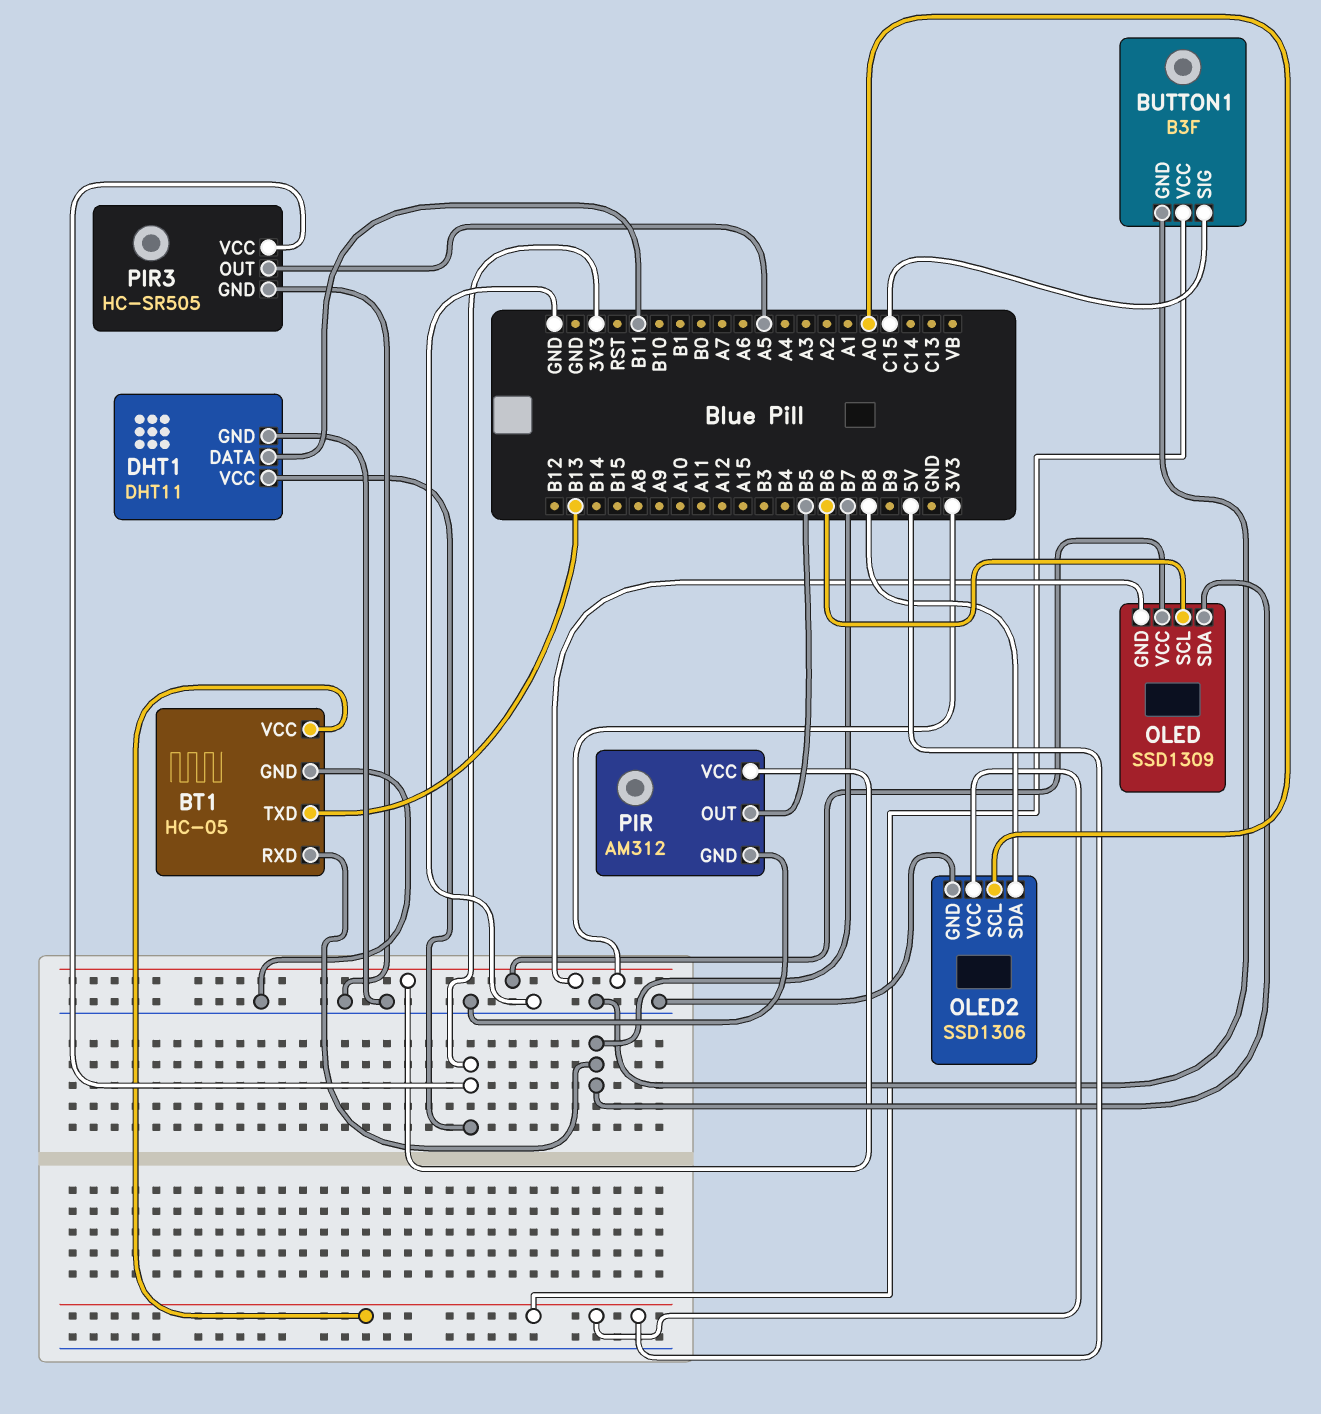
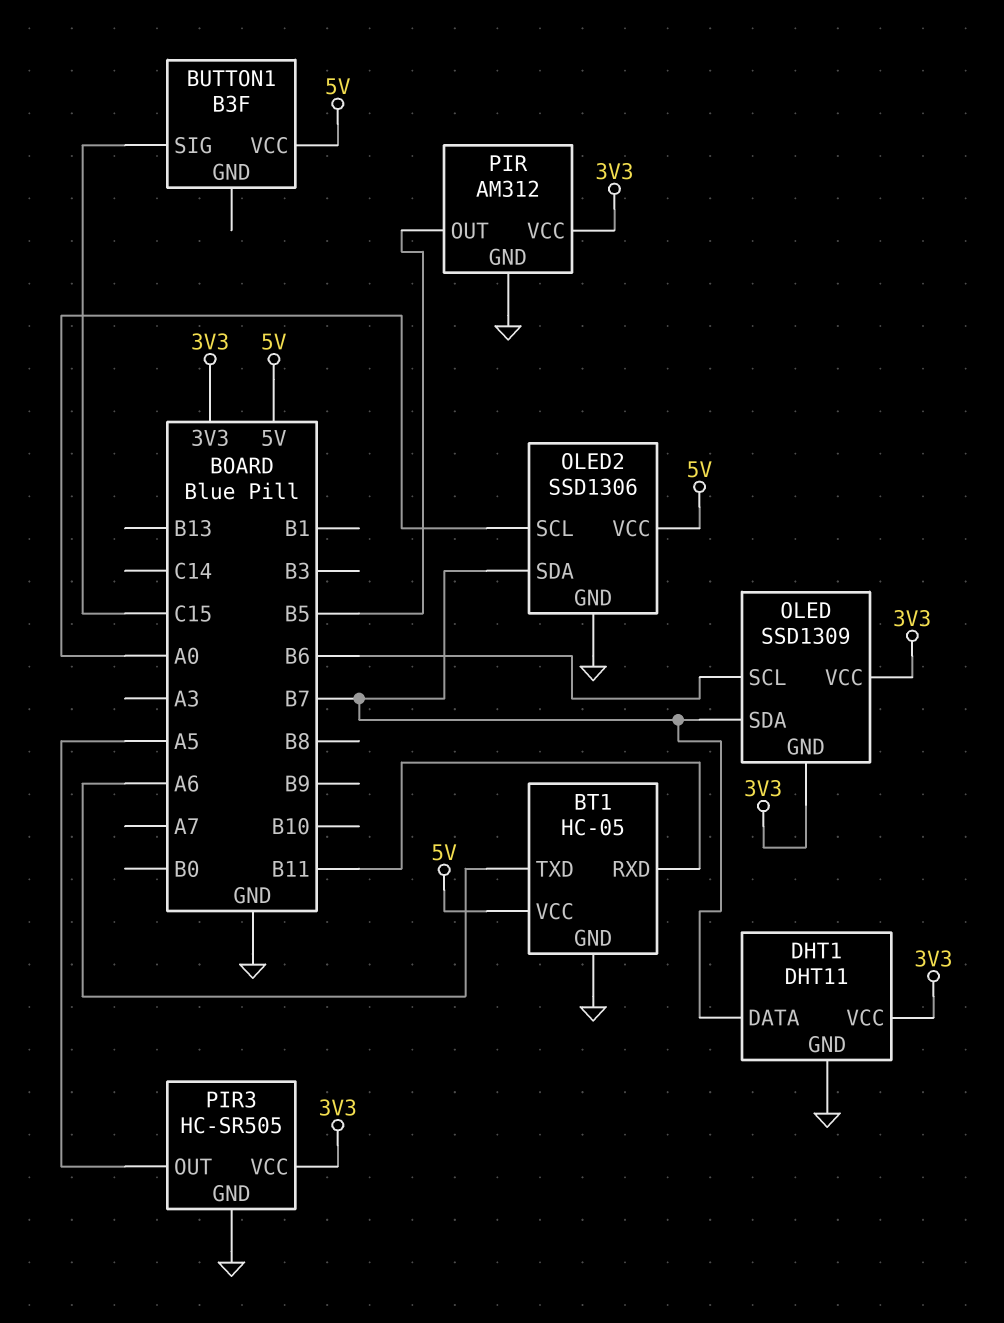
BT1 pin RXD: B7 -> B11
BT1 pin TXD: B13 -> A6
BUTTON1 pin GND: GND -> none
DHT1 pin DATA: B11 -> B7
OLED2 pin SDA: B8 -> B7

